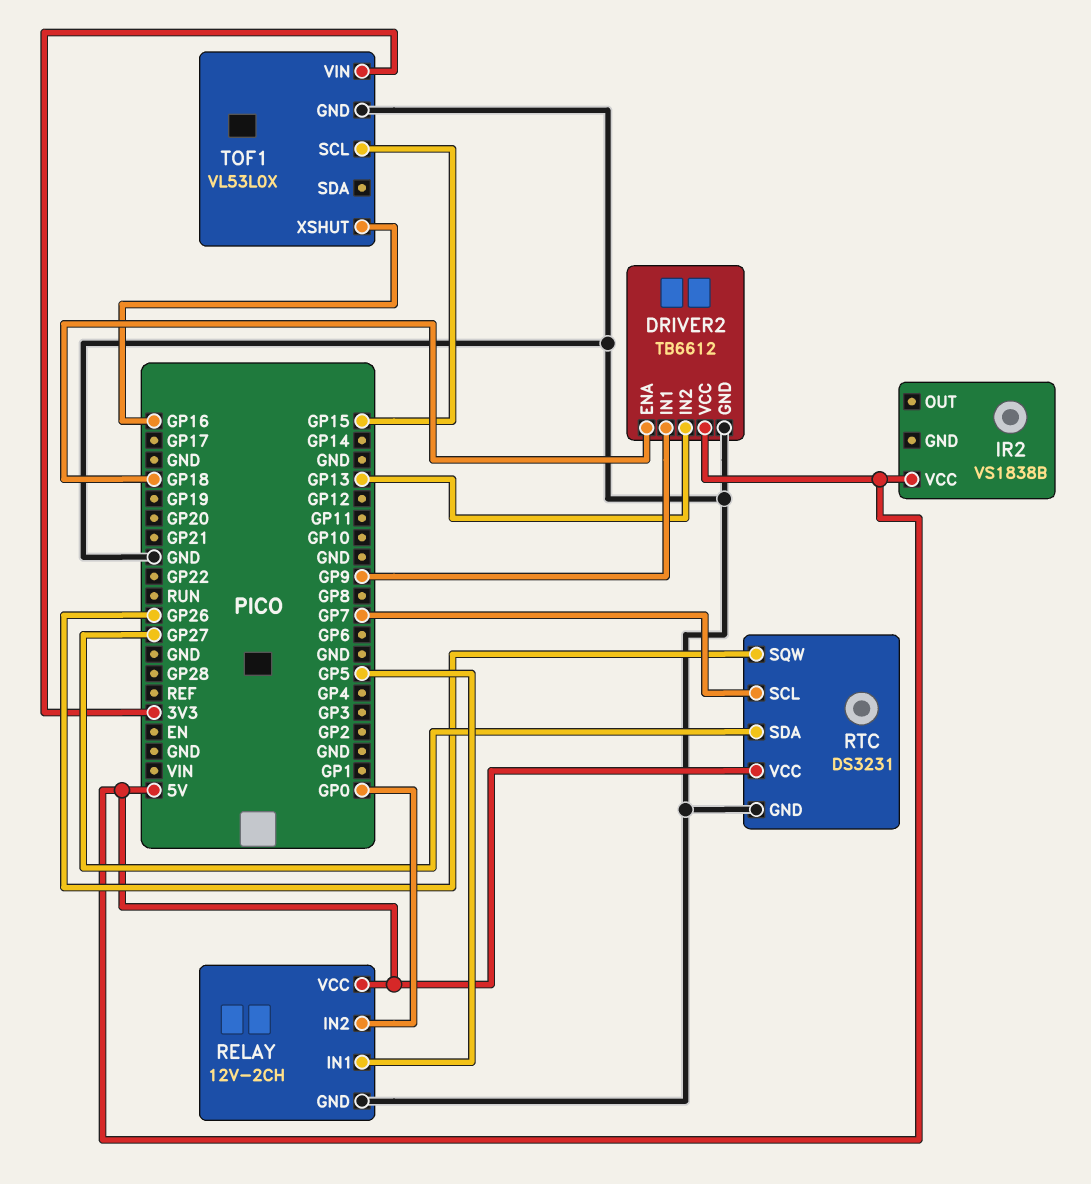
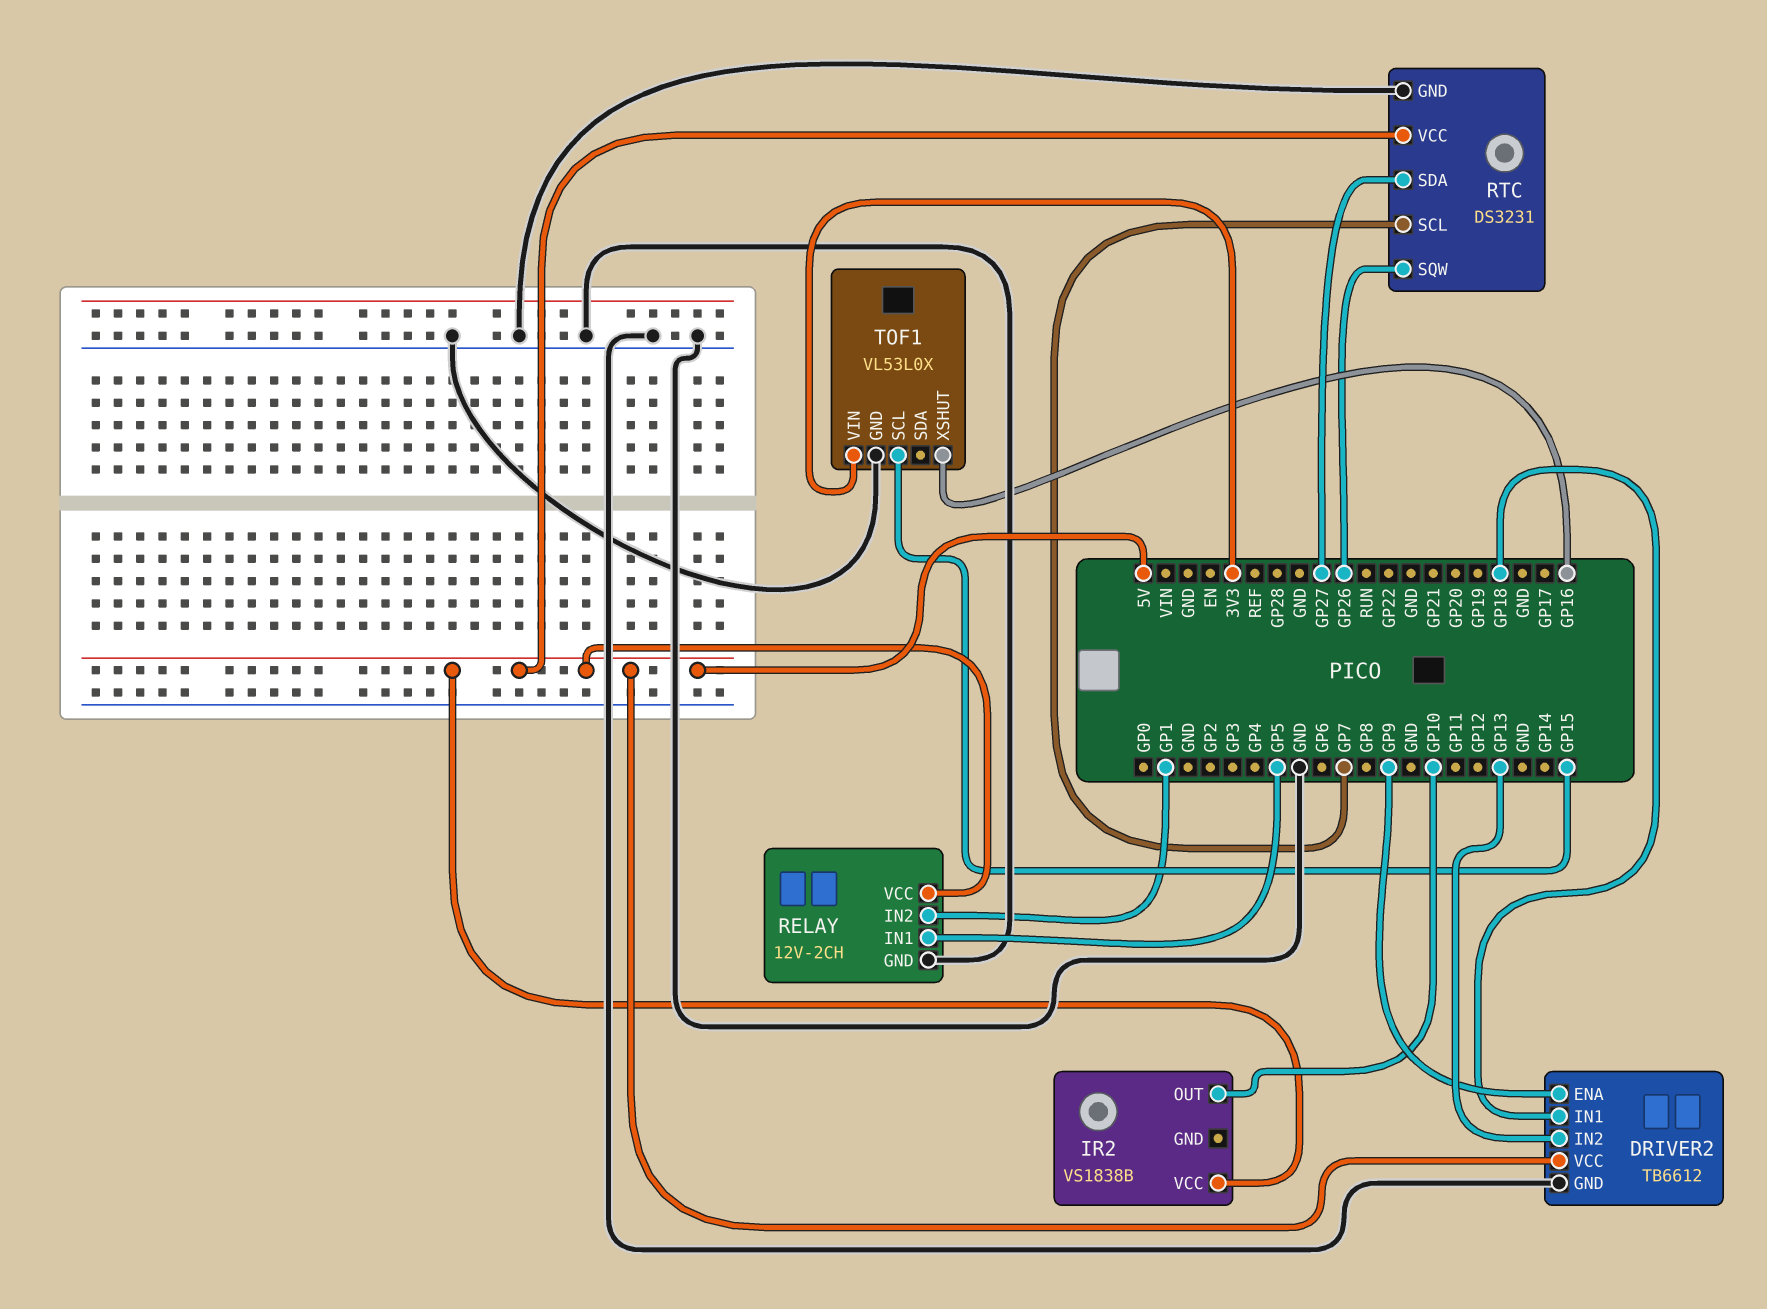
DRIVER2 pin ENA: GP18 -> GP9
DRIVER2 pin IN1: GP9 -> GP18
IR2 pin OUT: none -> GP10
RELAY pin IN2: GP0 -> GP1

